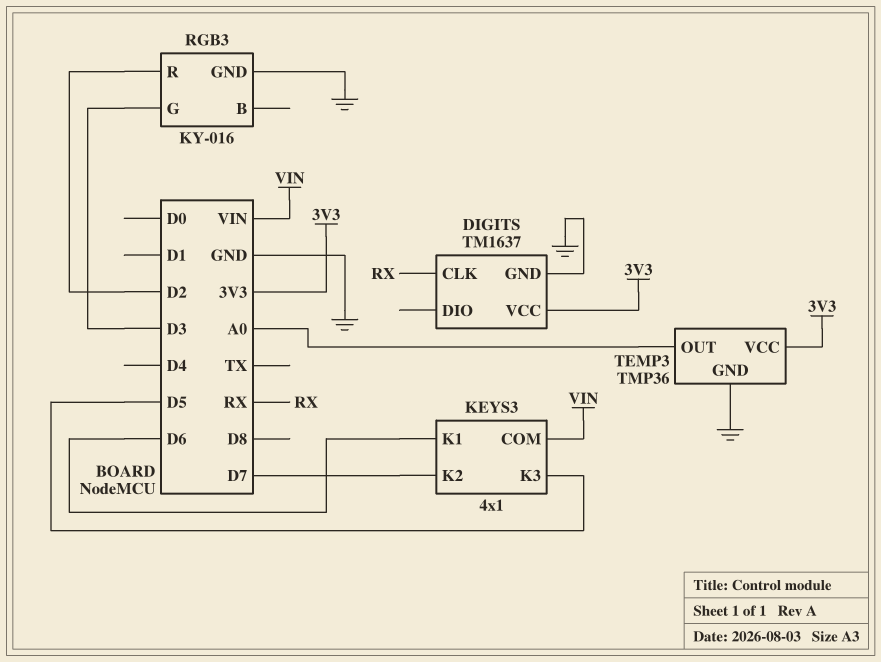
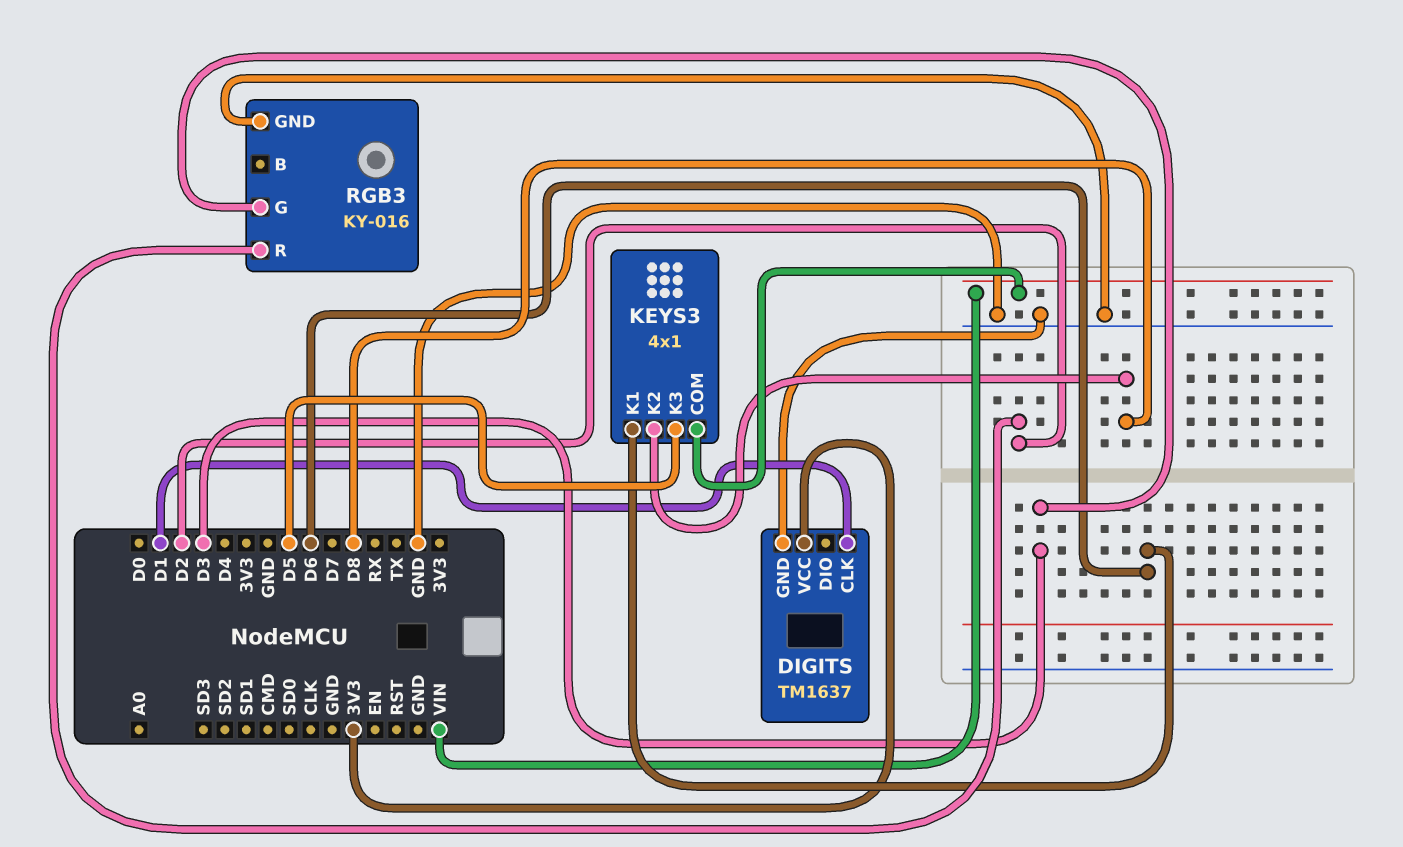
DIGITS pin CLK: RX -> D1
KEYS3 pin K2: D7 -> D8
TEMP3: TMP36 -> none
TEMP3 pin GND: GND -> none
TEMP3 pin OUT: A0 -> none
TEMP3 pin VCC: 3V3 -> none

